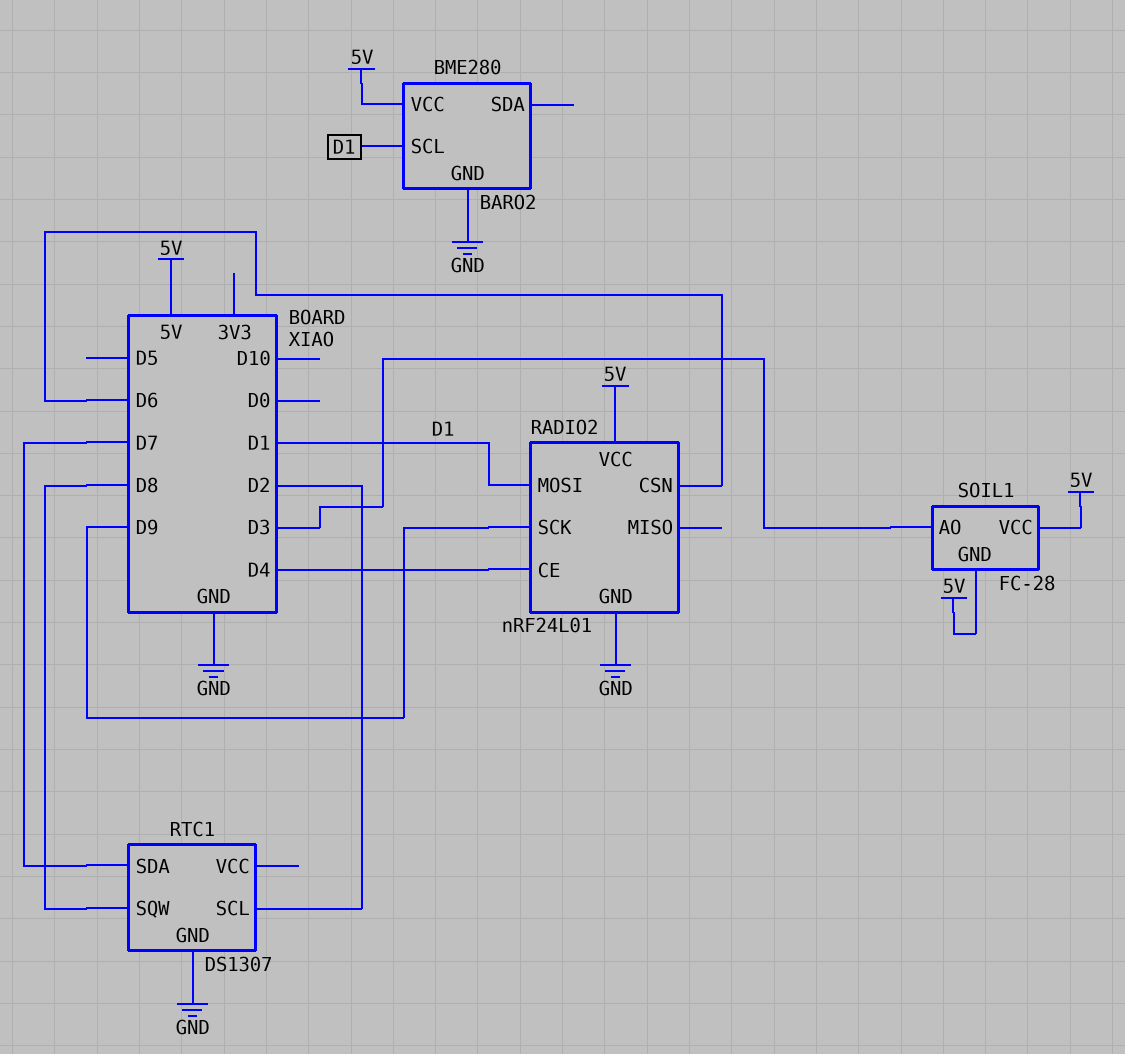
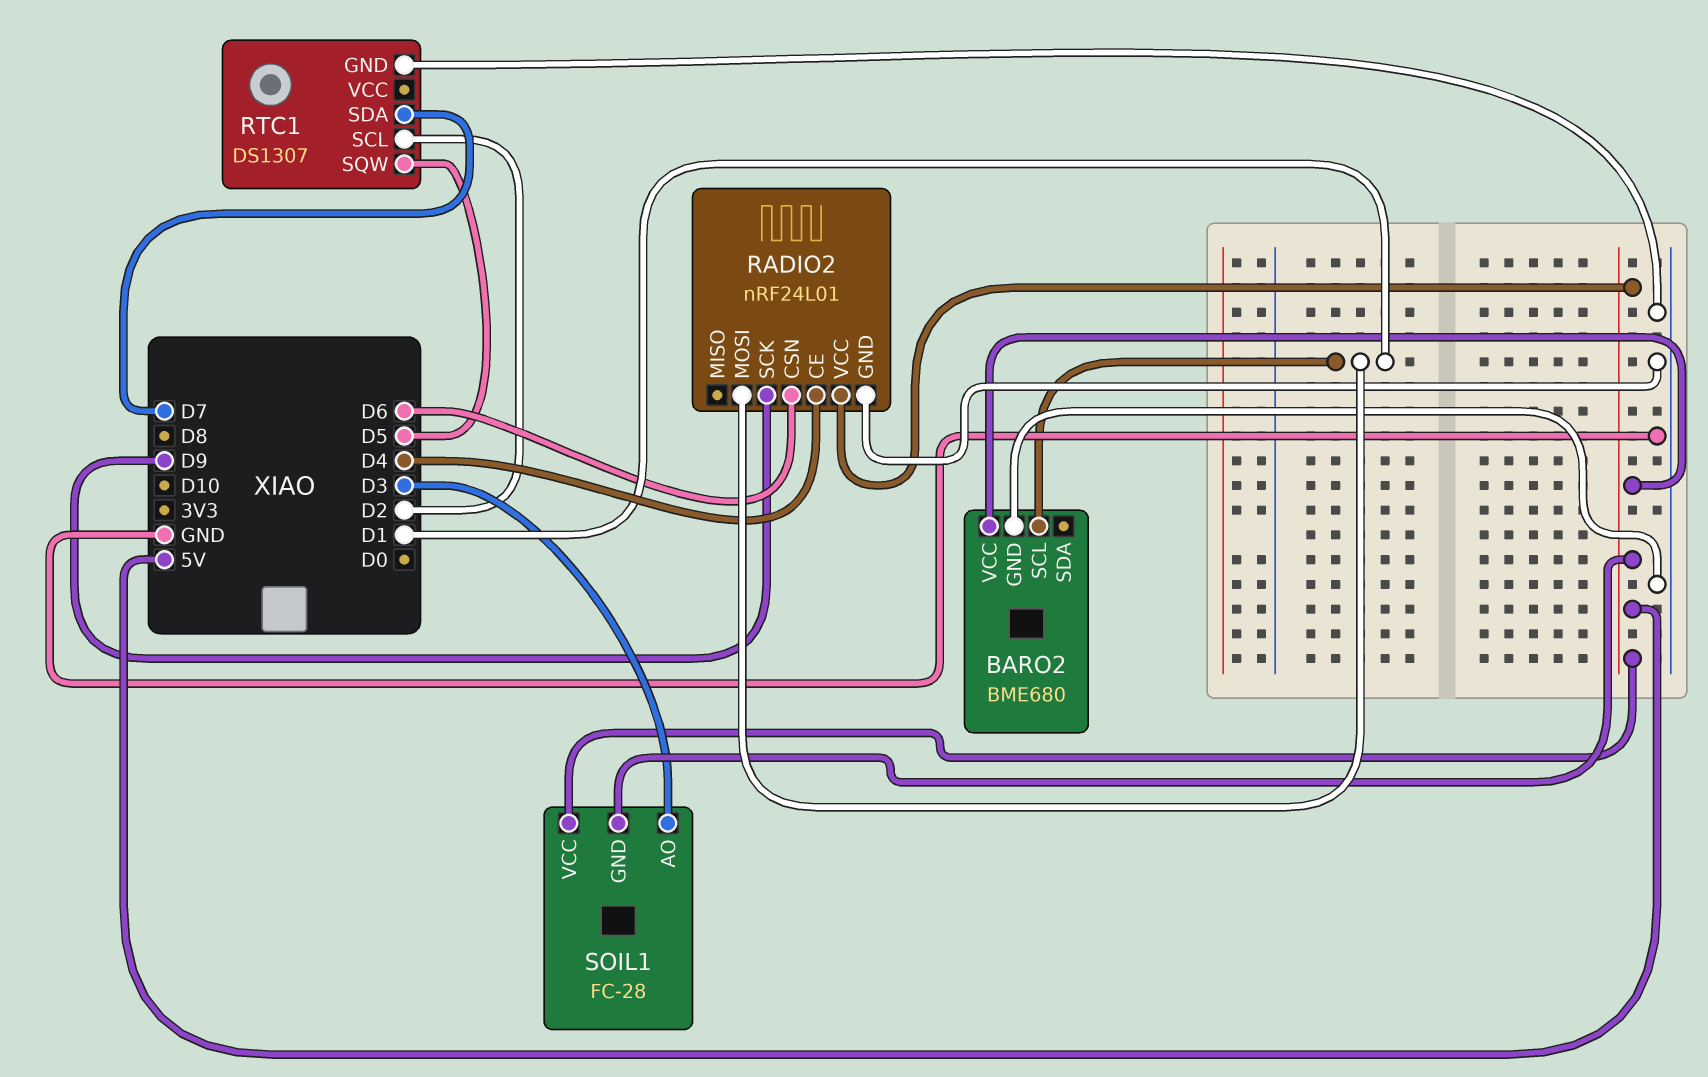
BARO2: BME280 -> BME680
RTC1 pin SQW: D8 -> D5

